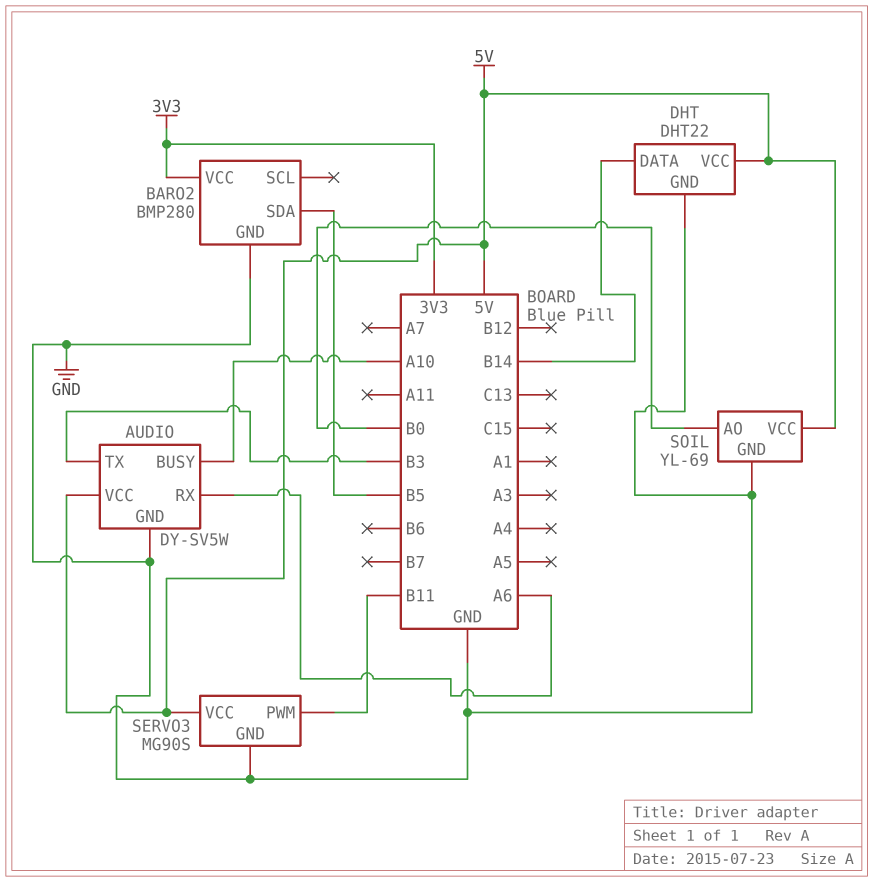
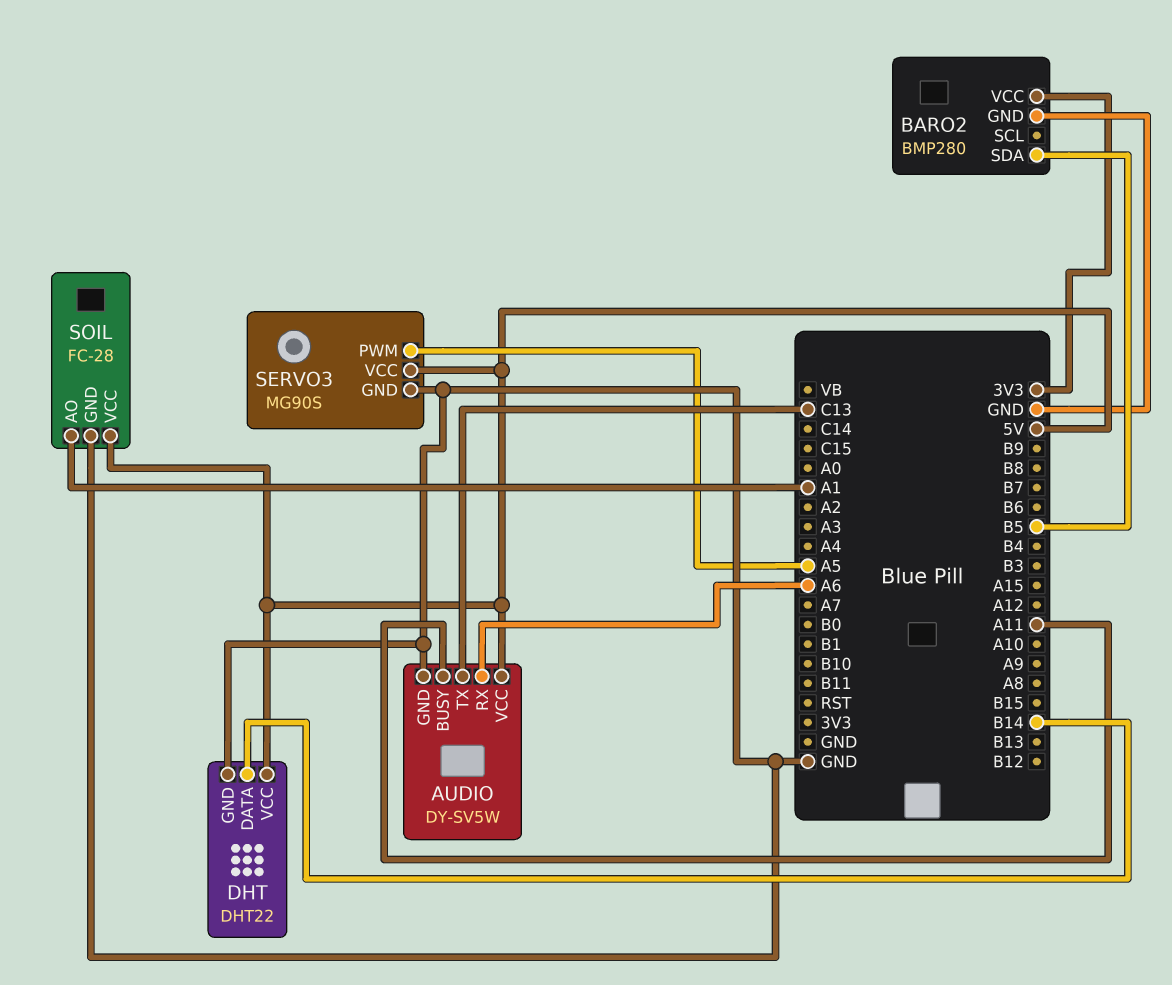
AUDIO pin BUSY: A10 -> A11
AUDIO pin TX: B3 -> C13
SERVO3 pin PWM: B11 -> A5
SOIL: YL-69 -> FC-28
SOIL pin AO: B0 -> A1

